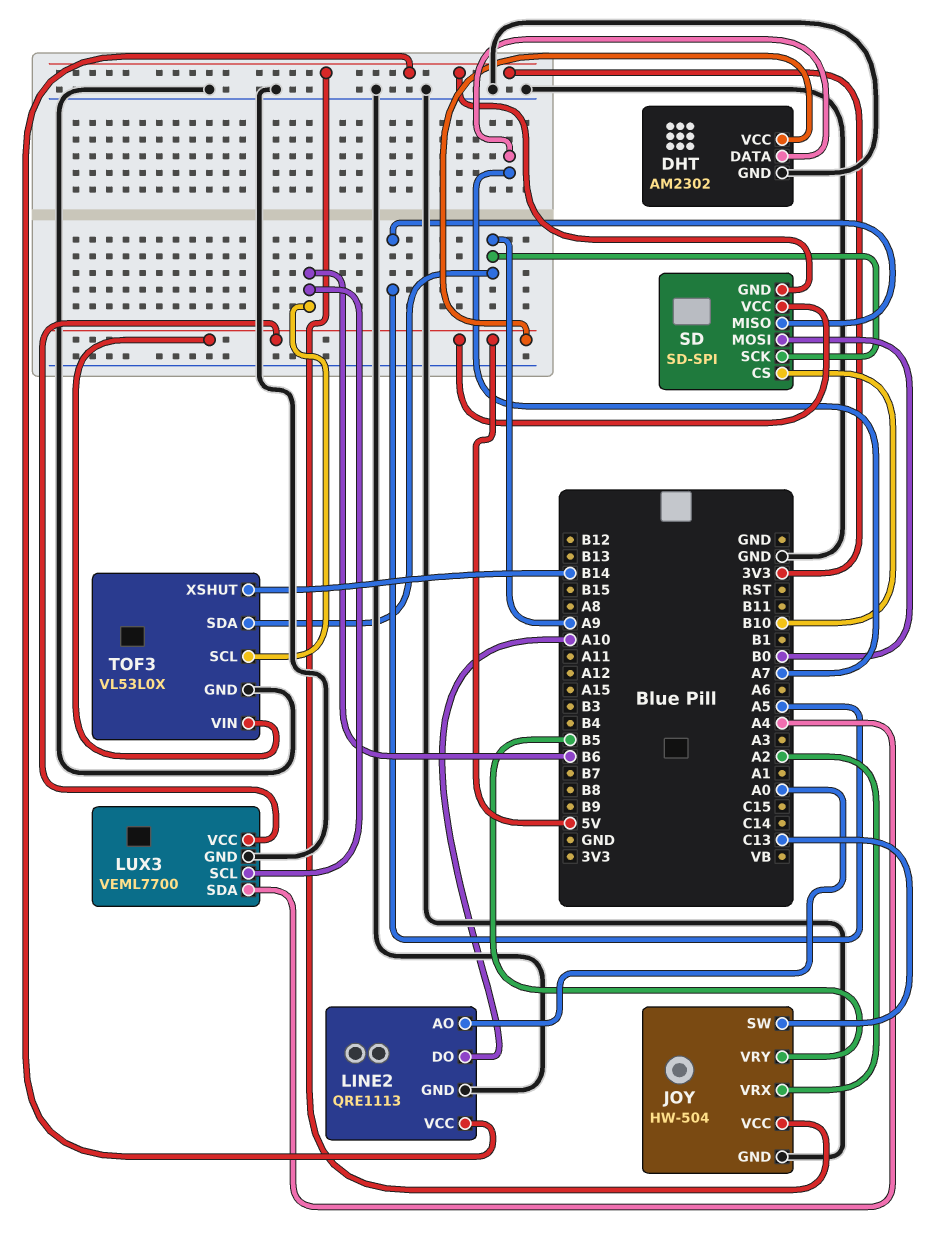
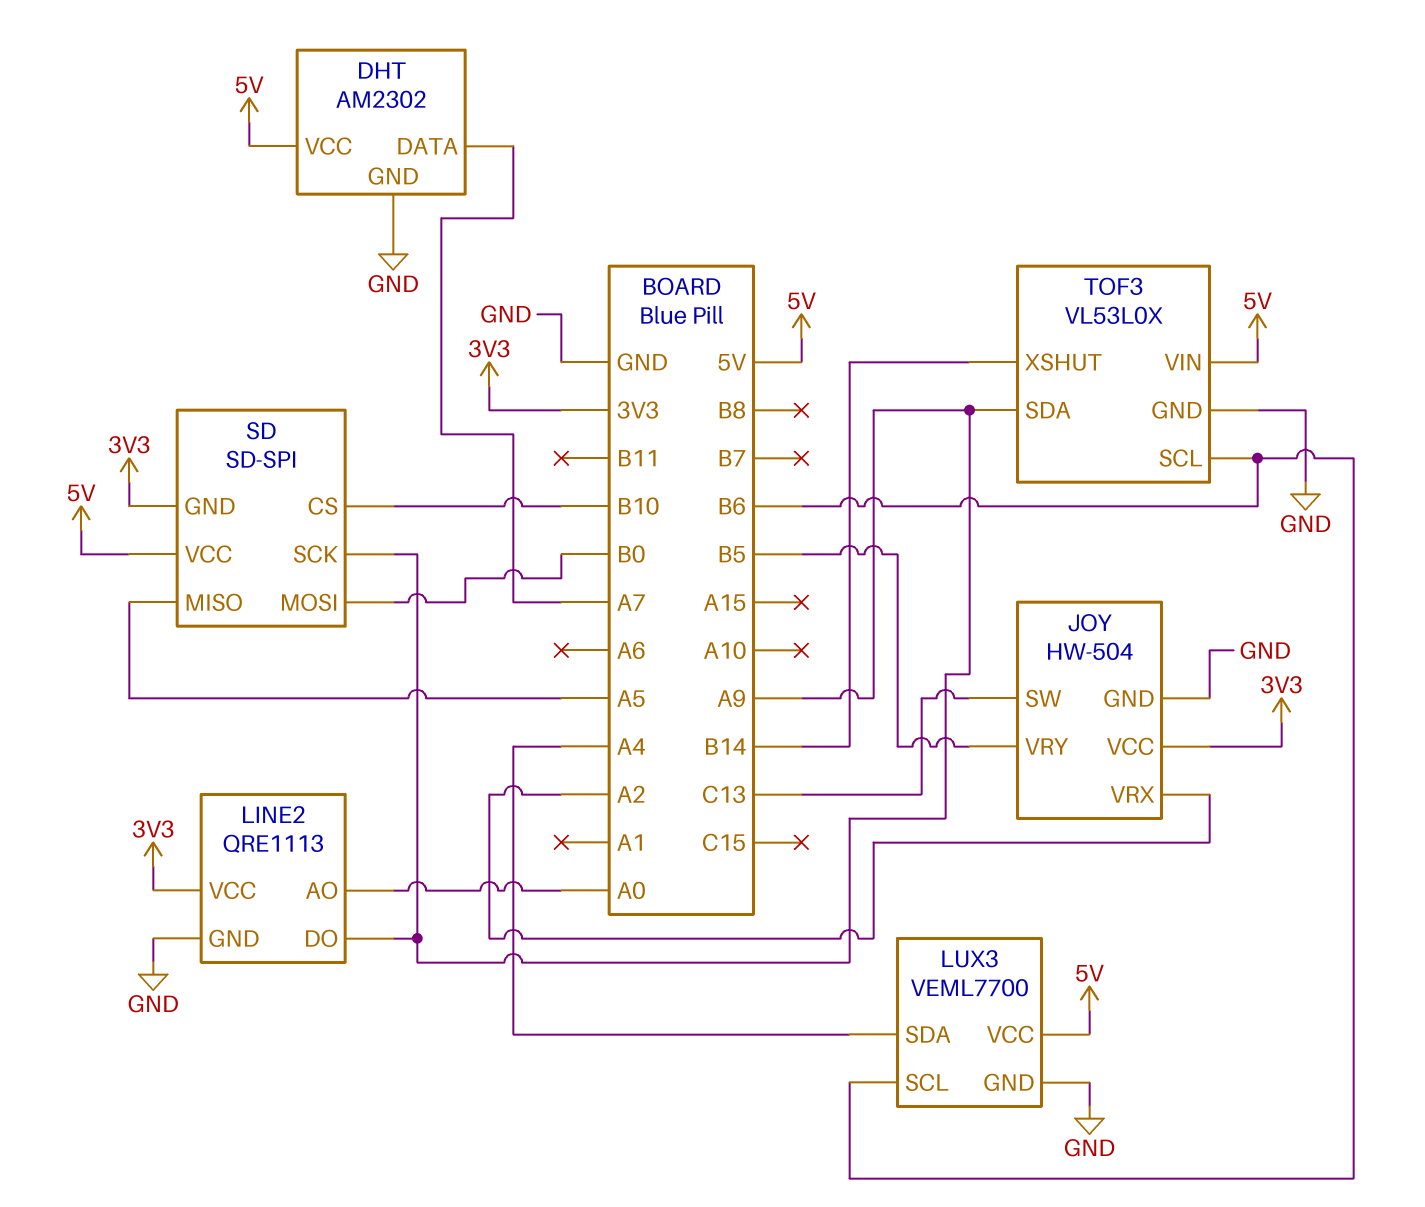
LINE2 pin DO: A10 -> A9

